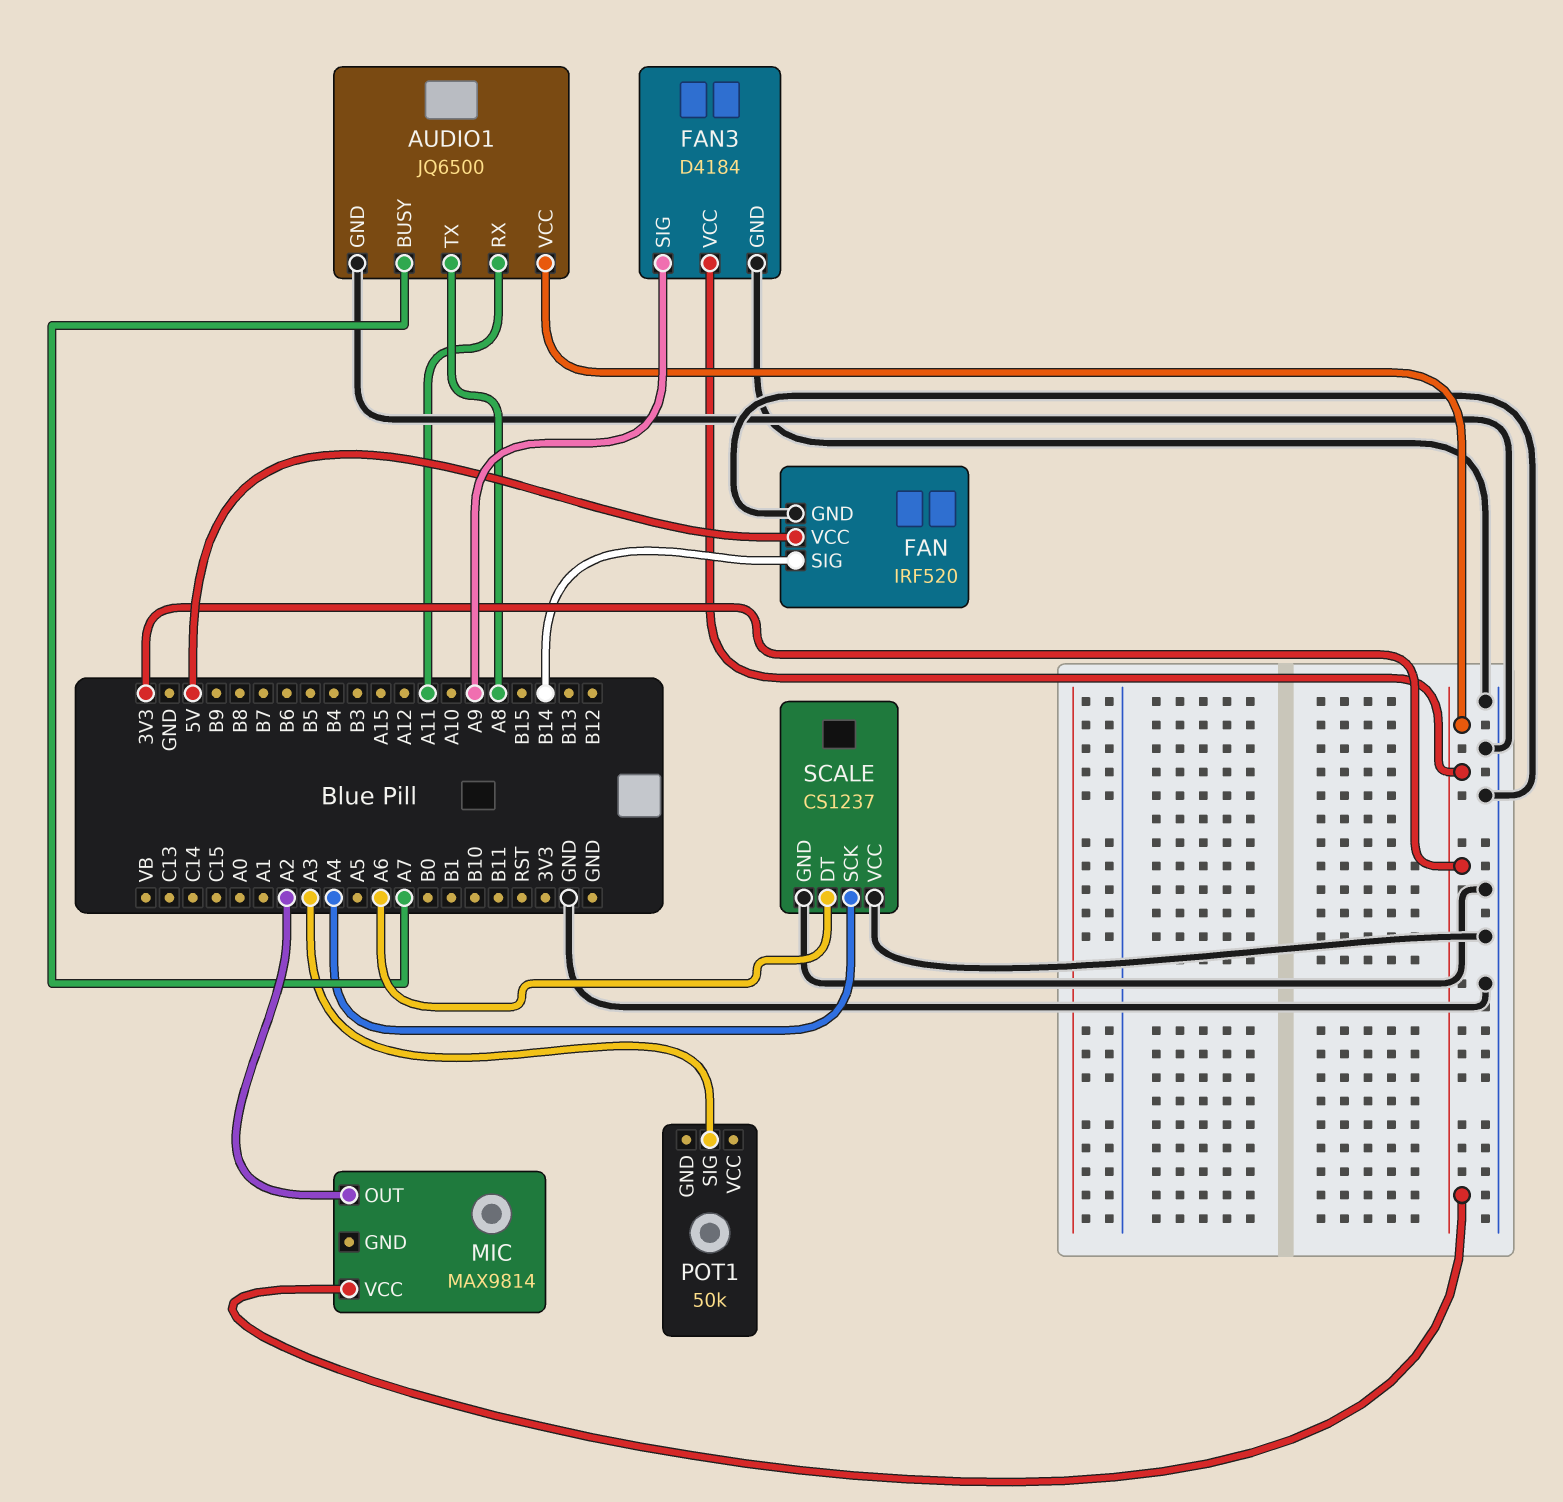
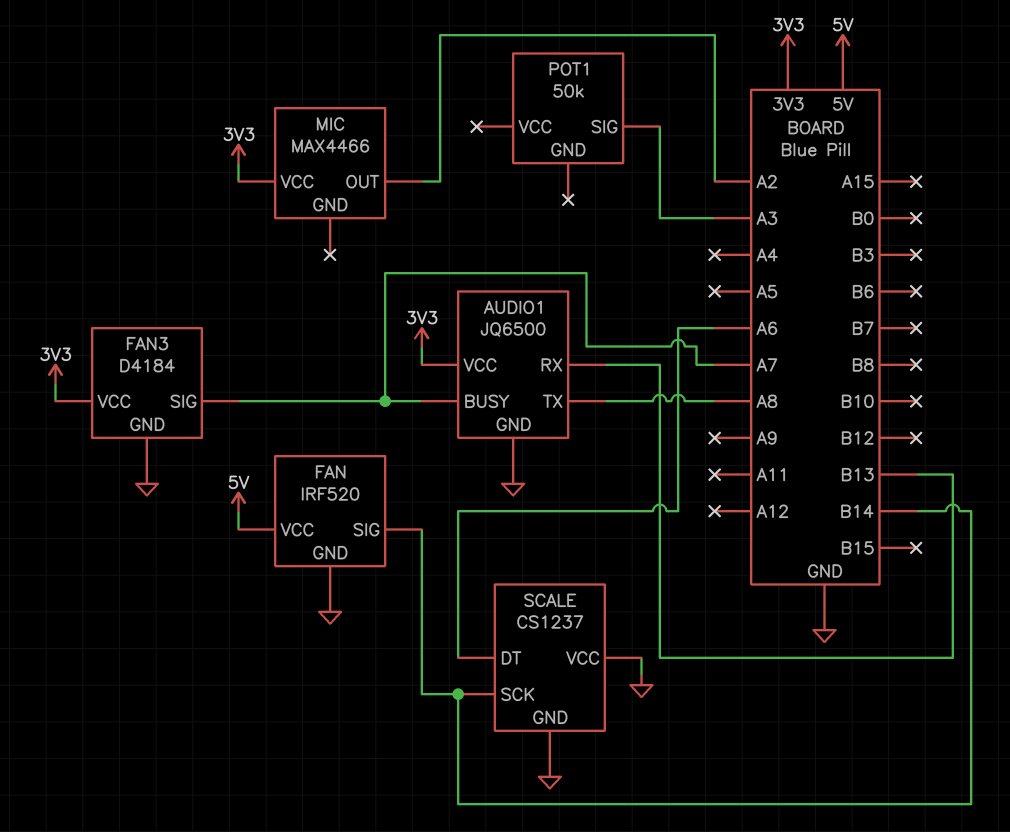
AUDIO1 pin RX: A11 -> B13
FAN3 pin SIG: A9 -> A7
MIC: MAX9814 -> MAX4466
SCALE pin SCK: A4 -> B14

